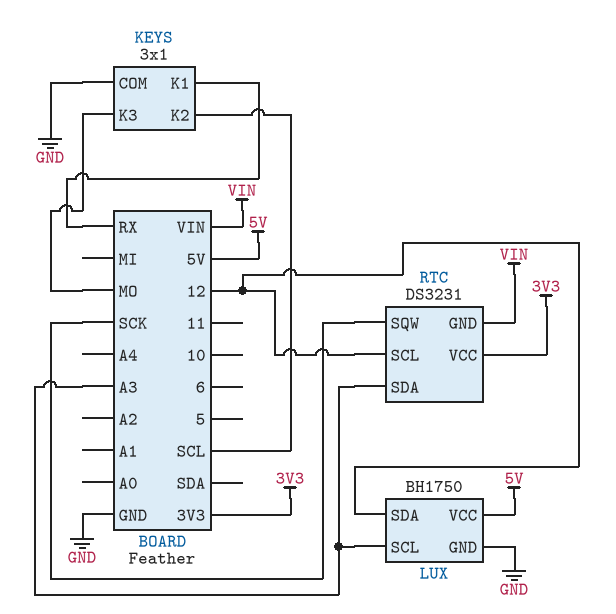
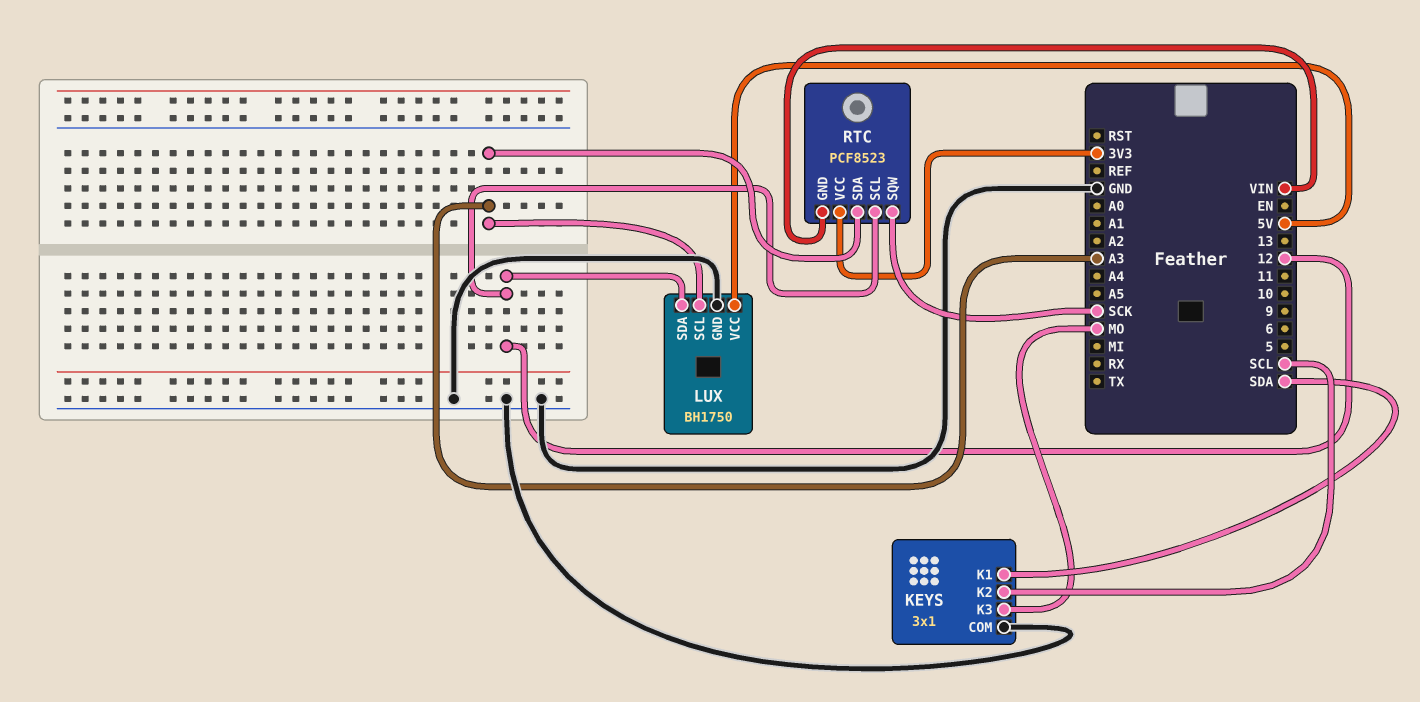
KEYS pin K1: RX -> SDA
RTC: DS3231 -> PCF8523

